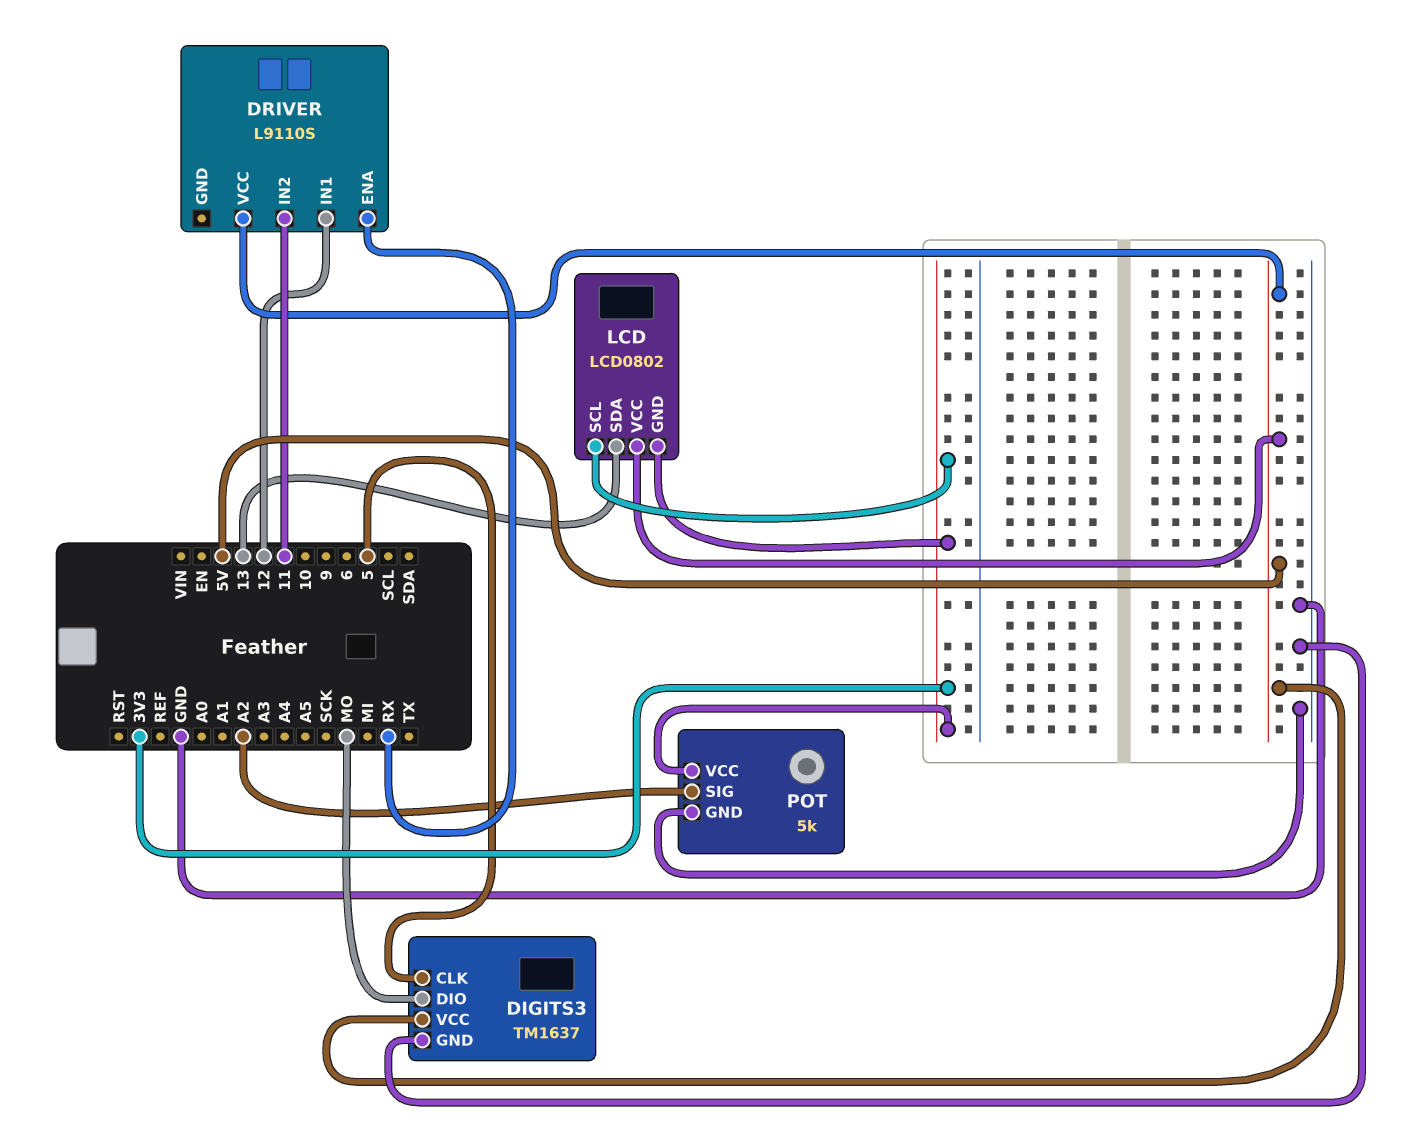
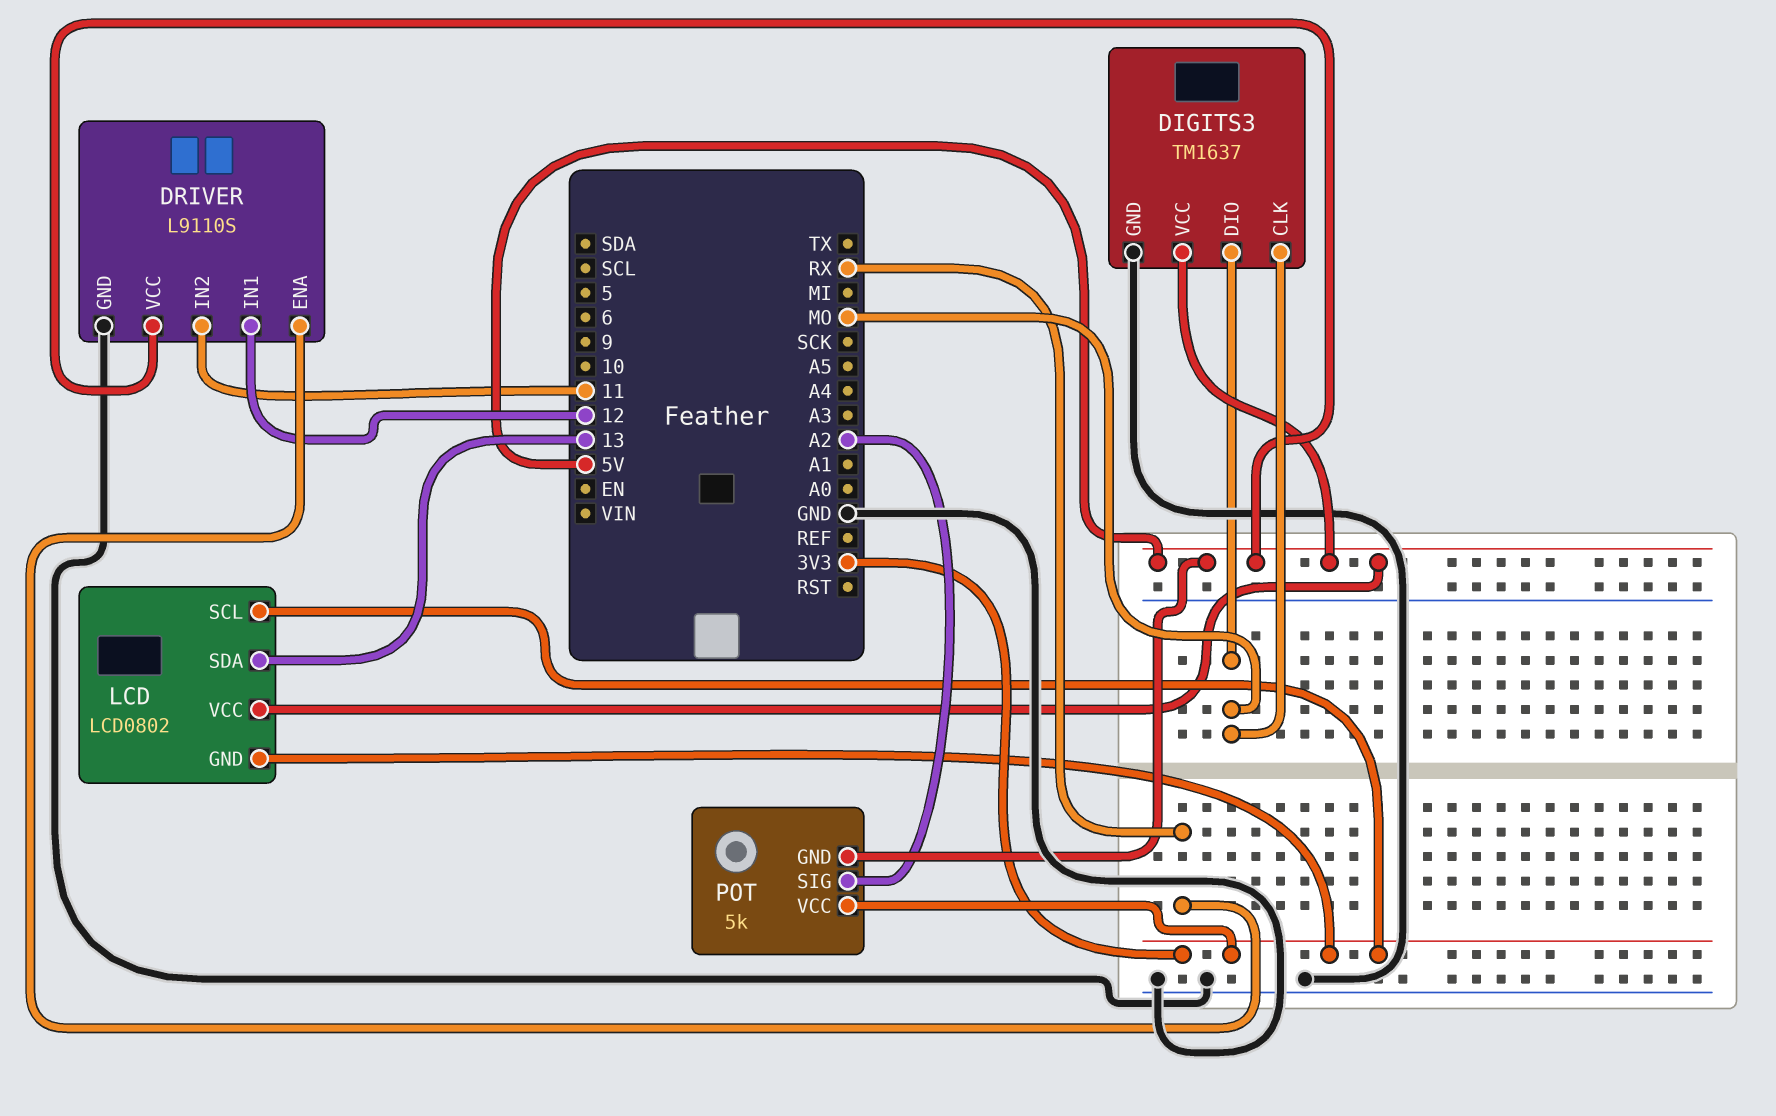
DIGITS3 pin CLK: 5 -> MO
DRIVER pin GND: none -> GND
POT pin GND: GND -> 5V

